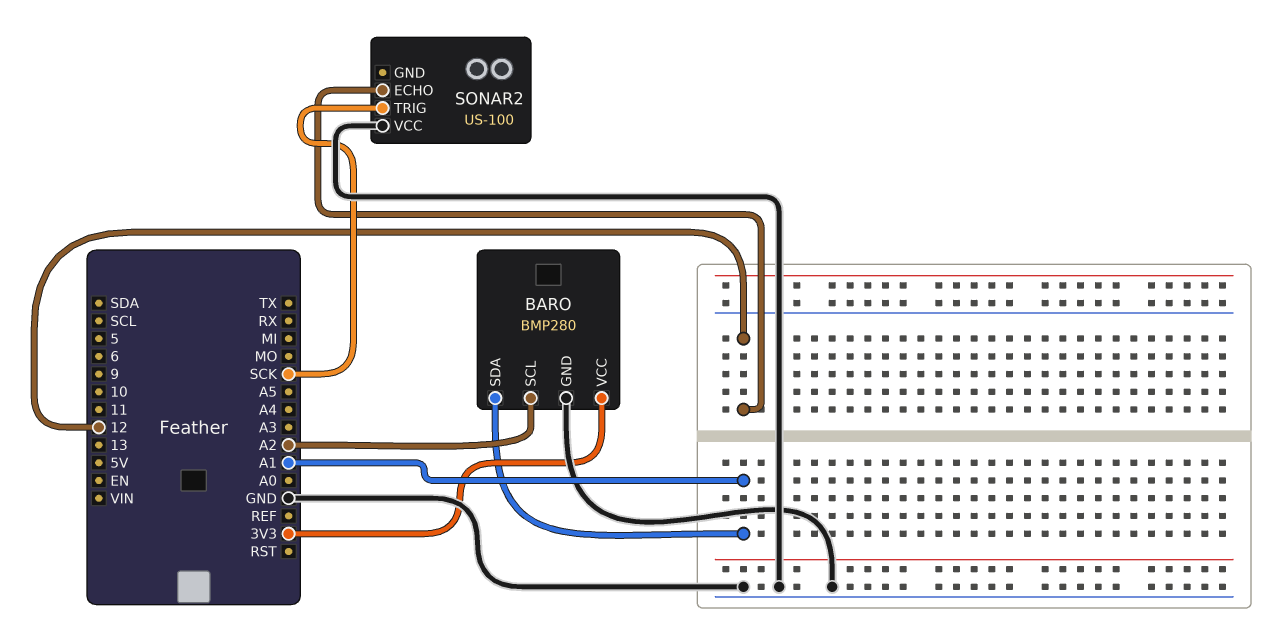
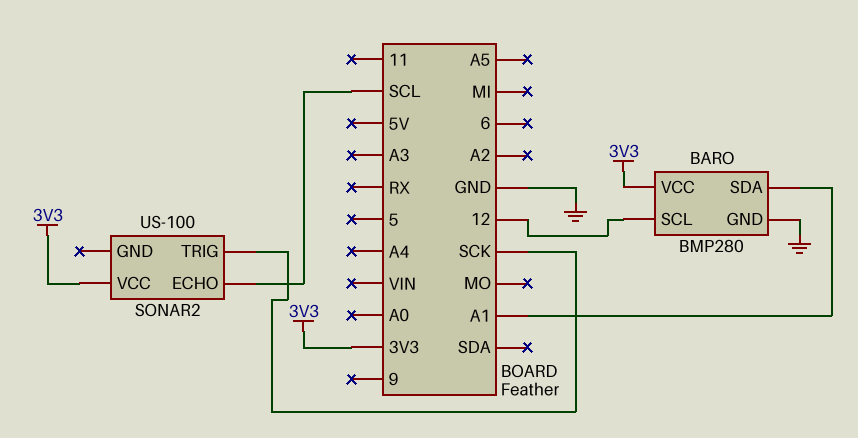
BARO pin SCL: A2 -> 12
SONAR2 pin ECHO: 12 -> SCL
SONAR2 pin VCC: GND -> 3V3

